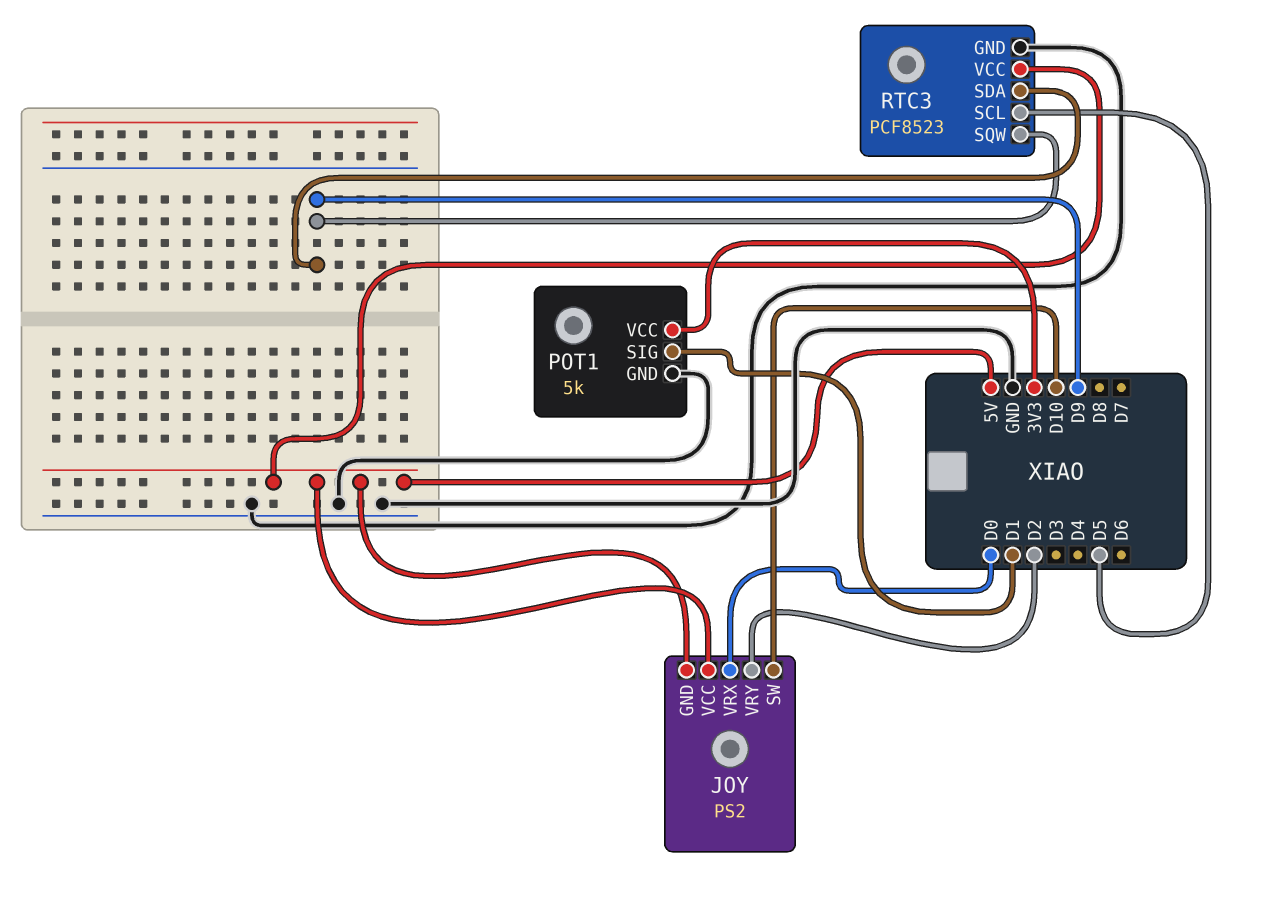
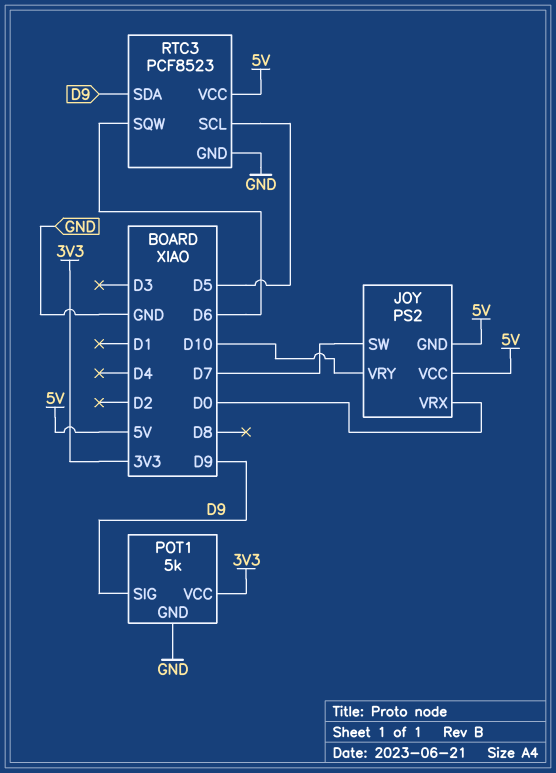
JOY pin SW: D10 -> D7
JOY pin VRY: D2 -> D10
POT1 pin SIG: D1 -> D9
RTC3 pin SQW: D9 -> D6

